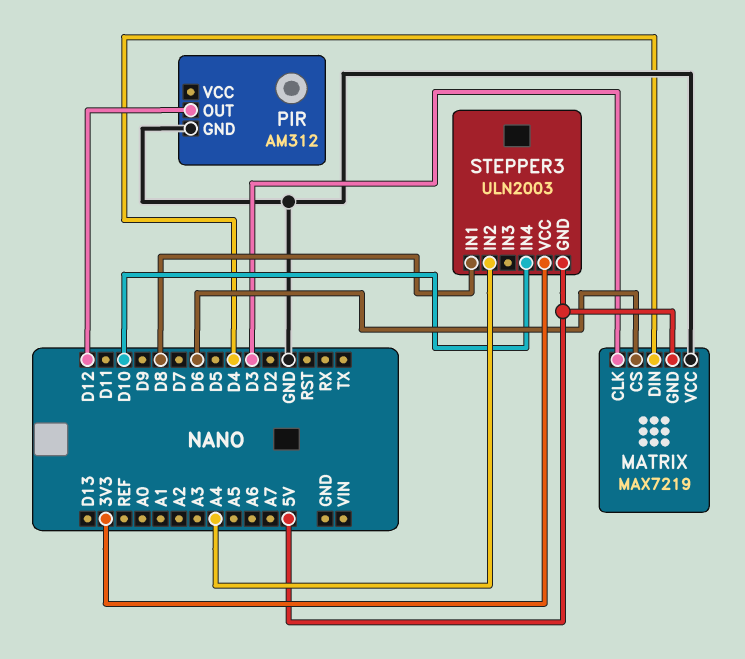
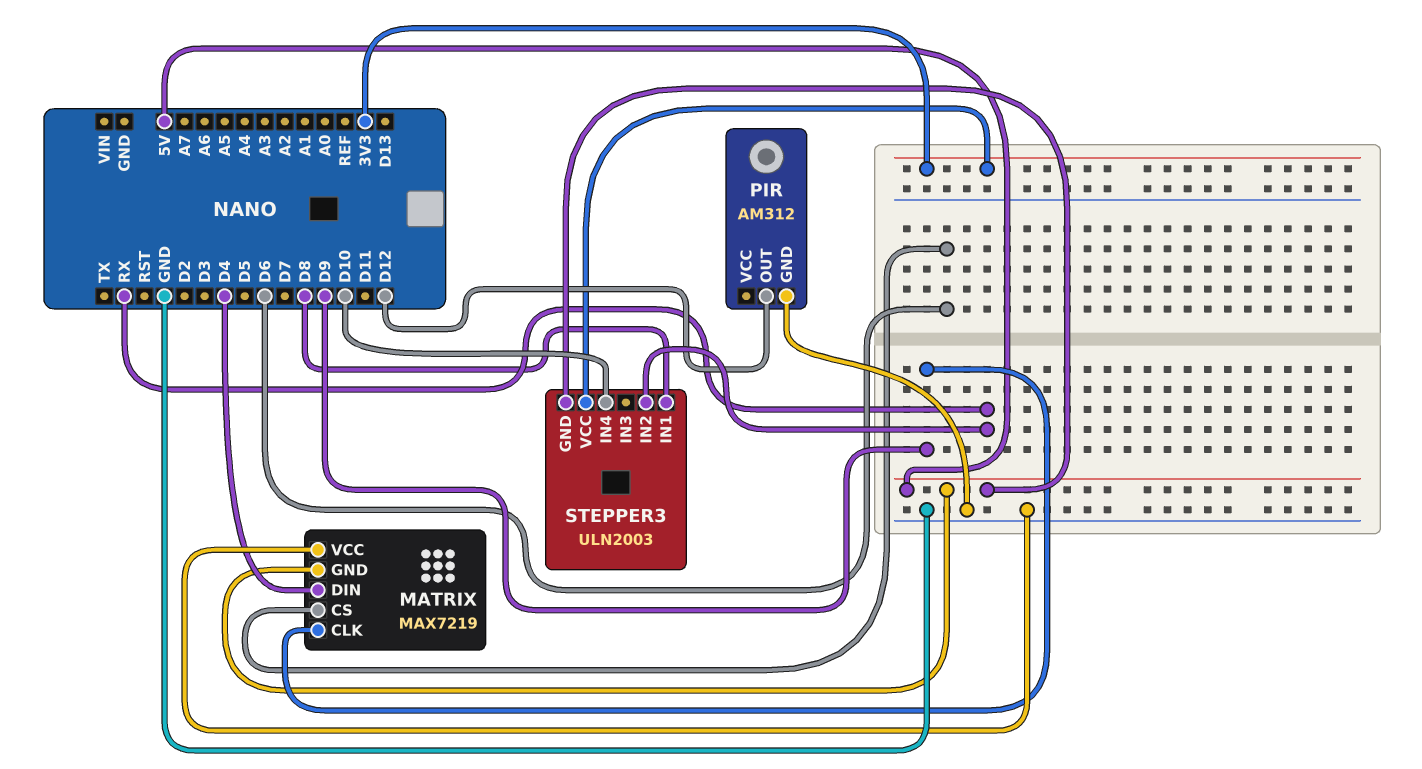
MATRIX pin CLK: D3 -> D9
STEPPER3 pin IN2: A4 -> RX

